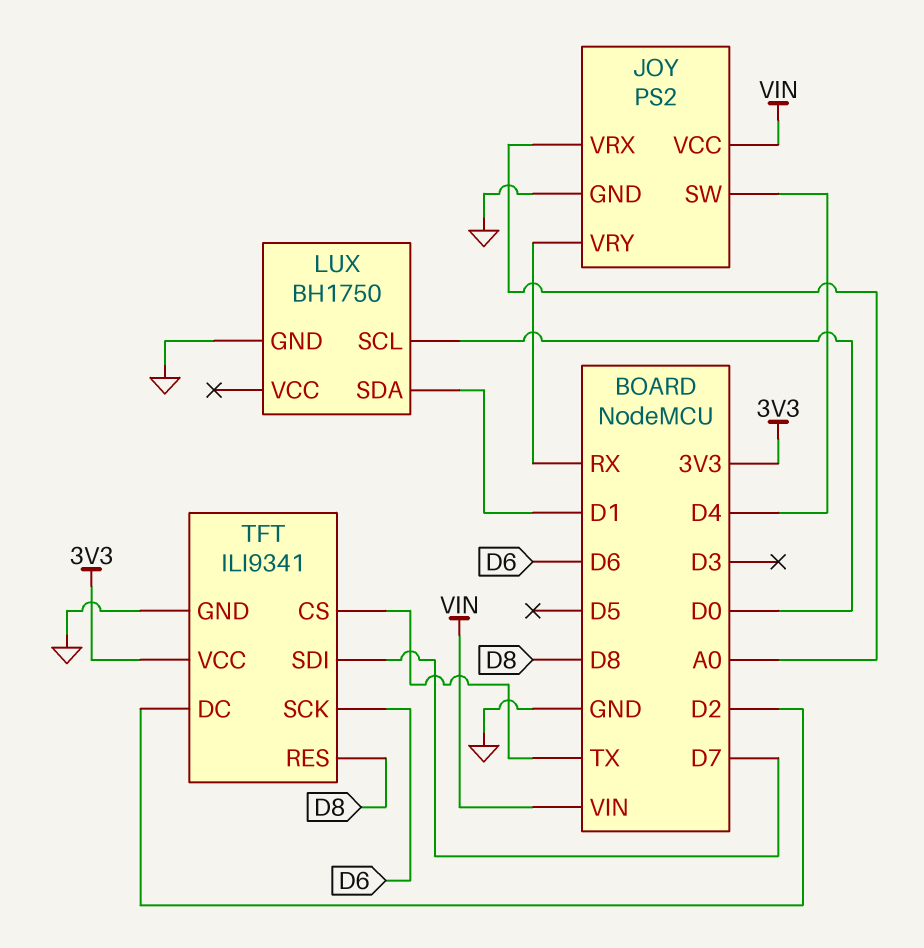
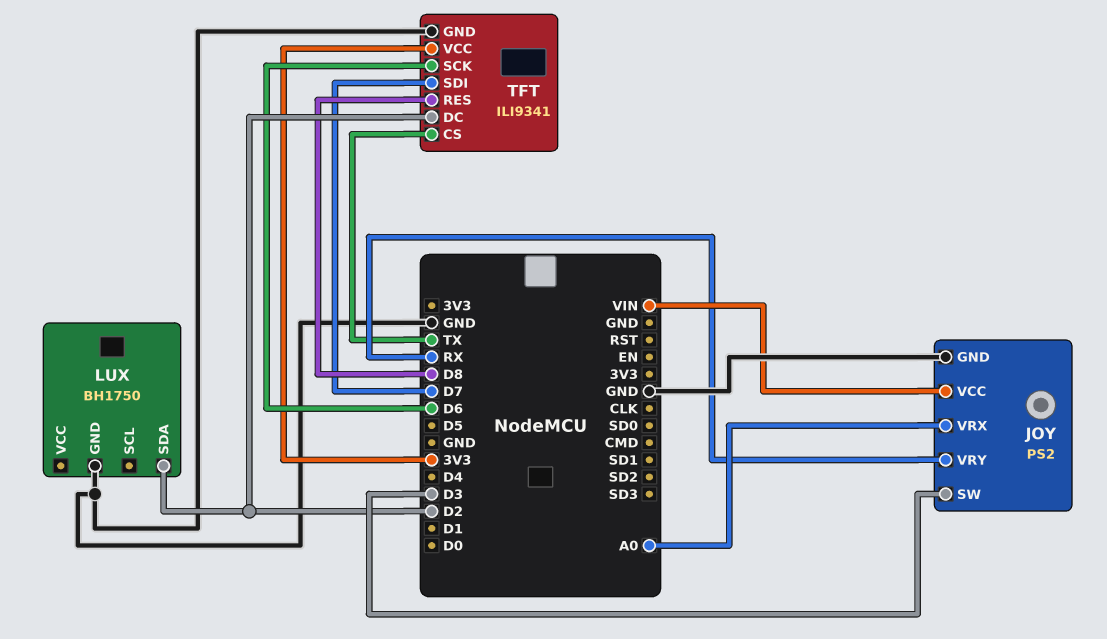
JOY pin SW: D4 -> D3
LUX pin SCL: D0 -> none
LUX pin SDA: D1 -> D2

